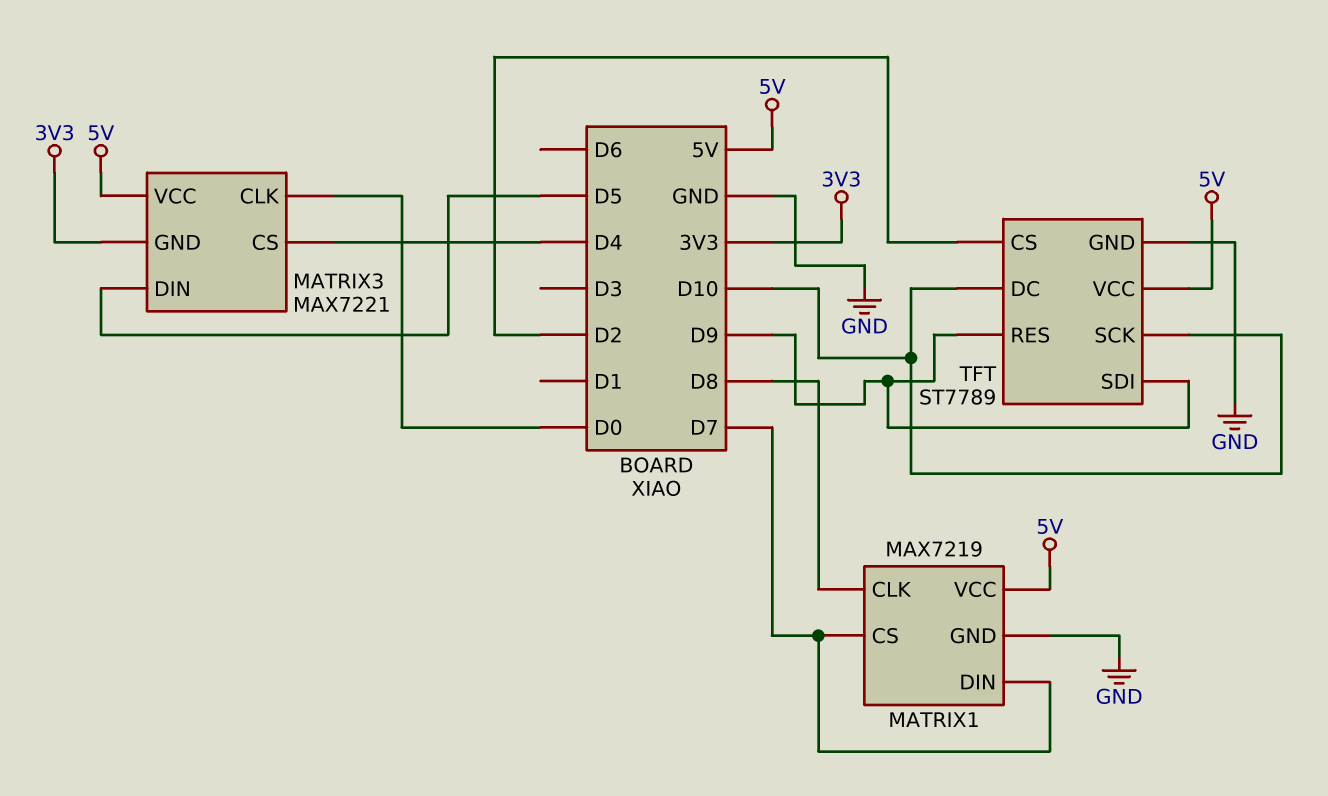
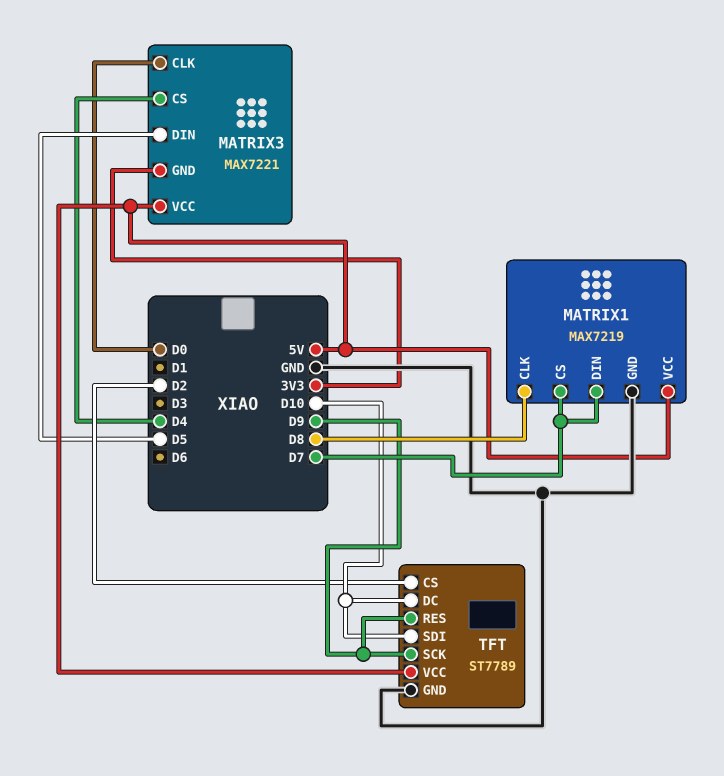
TFT pin SCK: D10 -> D9
TFT pin SDI: D9 -> D10

